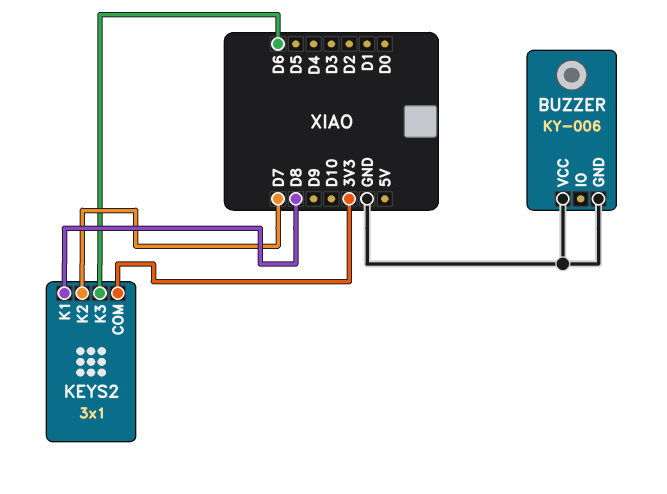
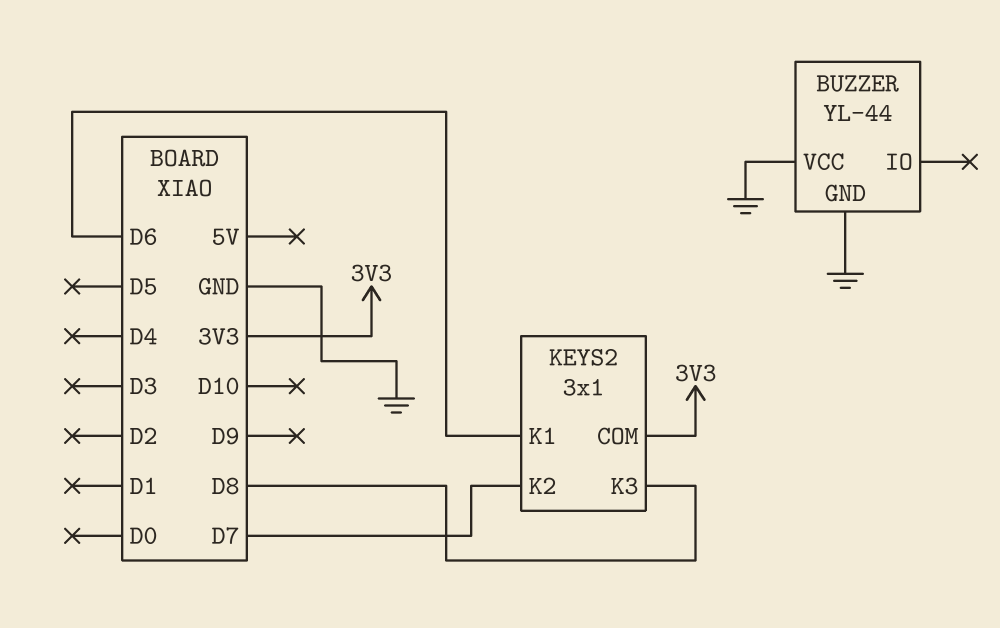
BUZZER: KY-006 -> YL-44
KEYS2 pin K1: D8 -> D6
KEYS2 pin K3: D6 -> D8

